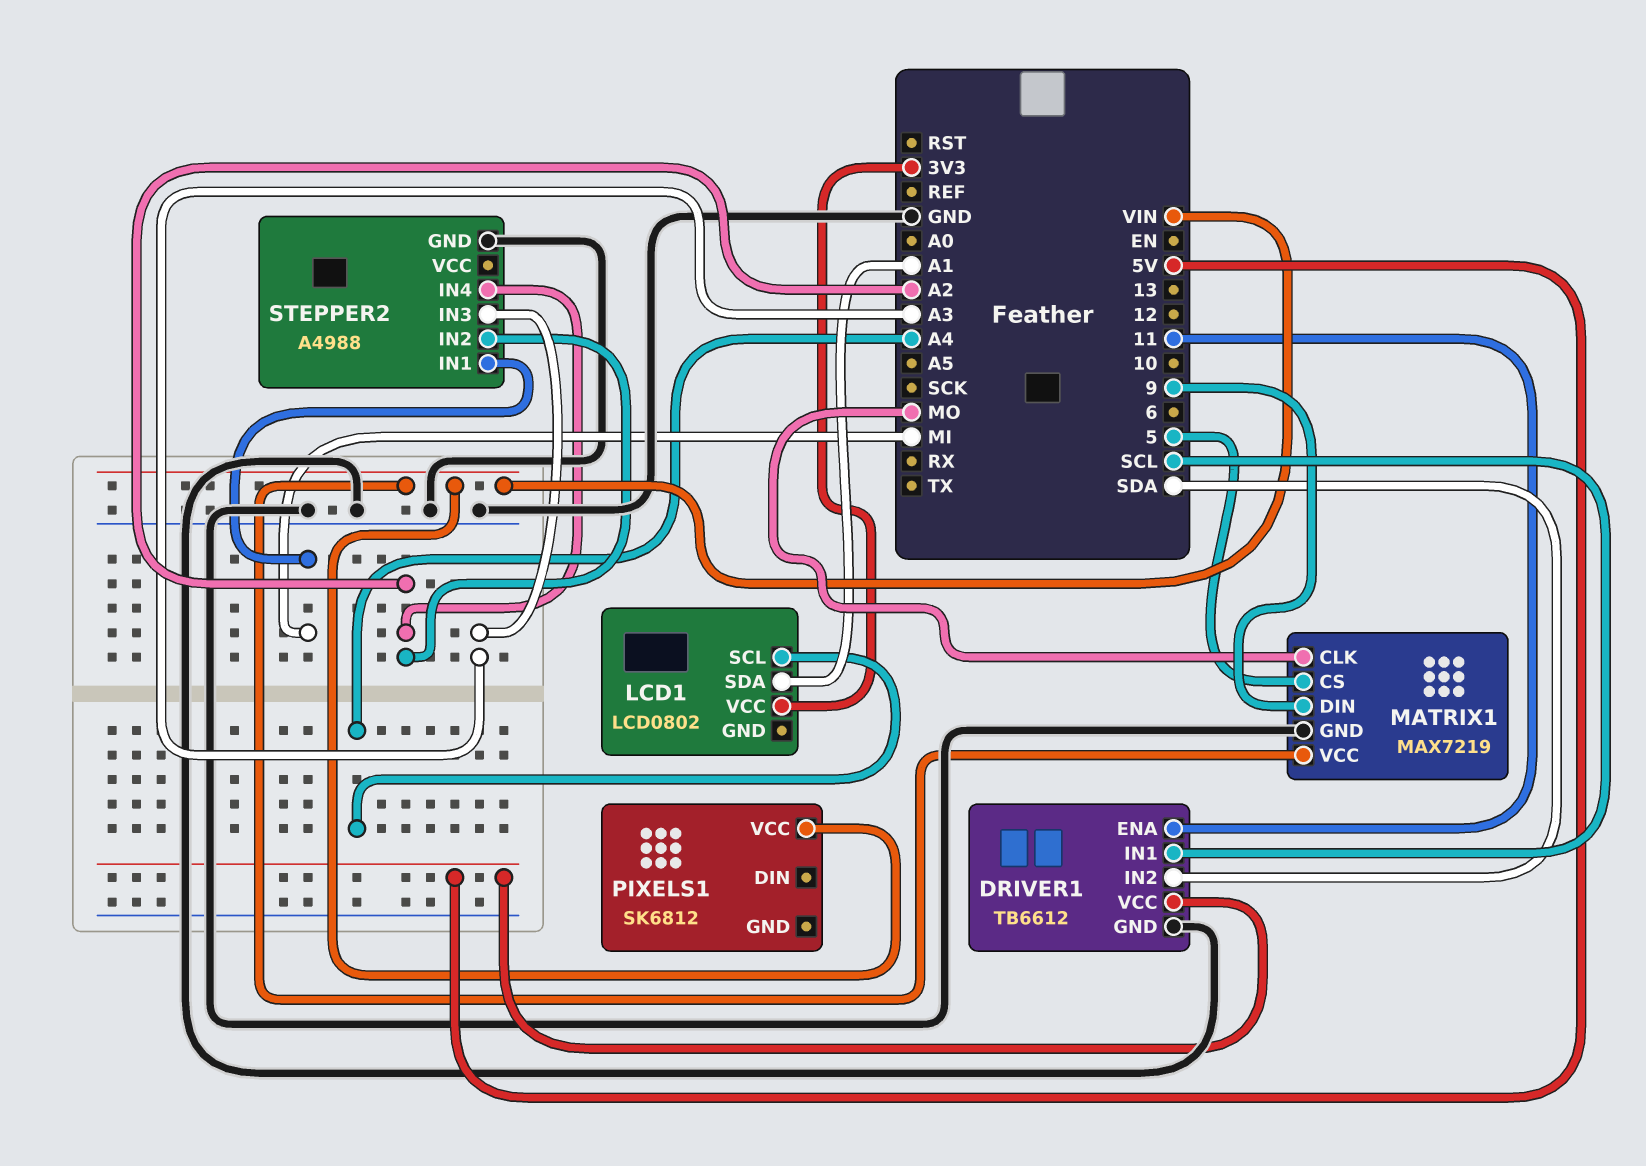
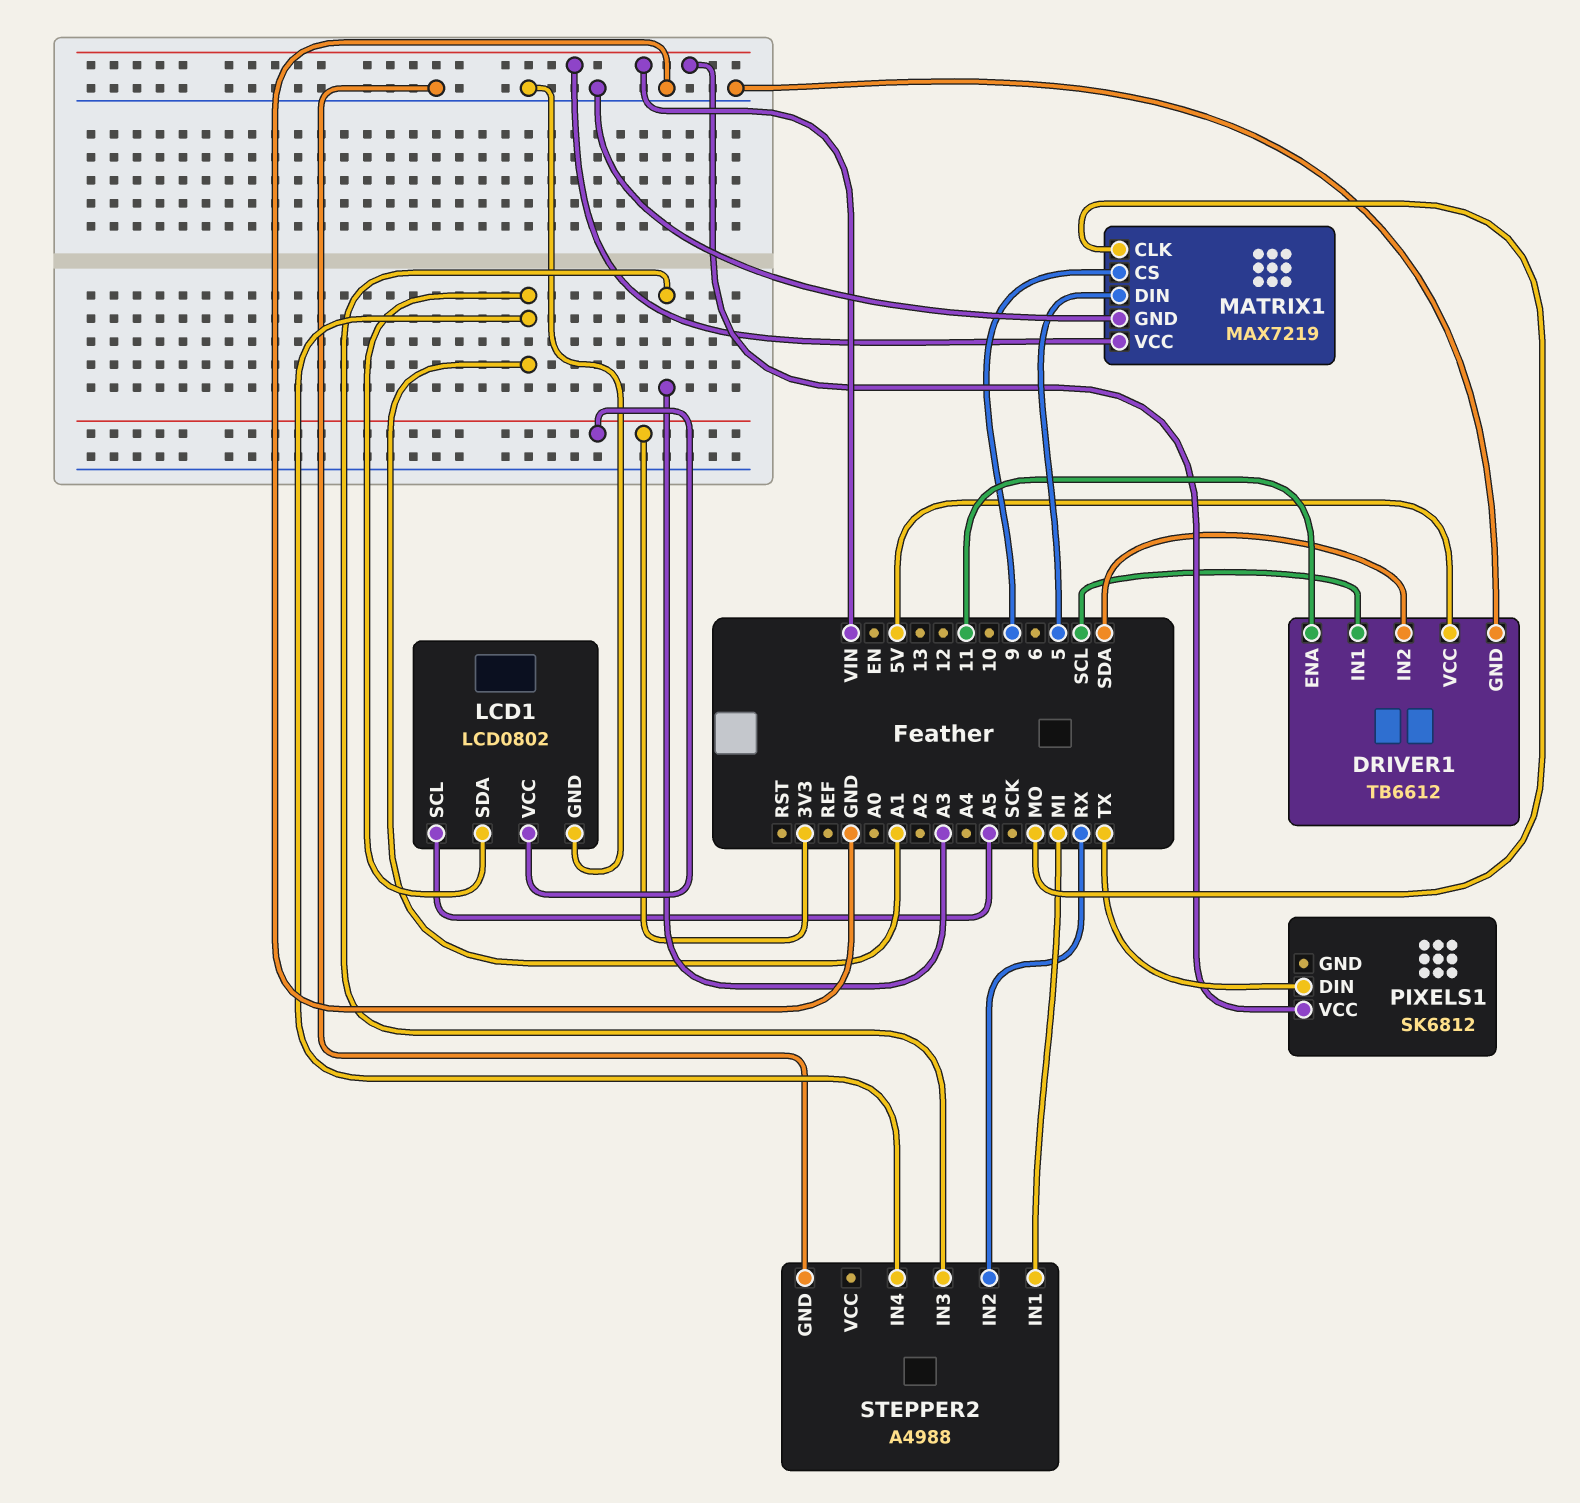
LCD1 pin GND: none -> GND
LCD1 pin SCL: A4 -> A5
MATRIX1 pin CS: 5 -> 9
MATRIX1 pin DIN: 9 -> 5
PIXELS1 pin DIN: none -> TX
STEPPER2 pin IN2: A2 -> RX
STEPPER2 pin IN4: A2 -> A1

